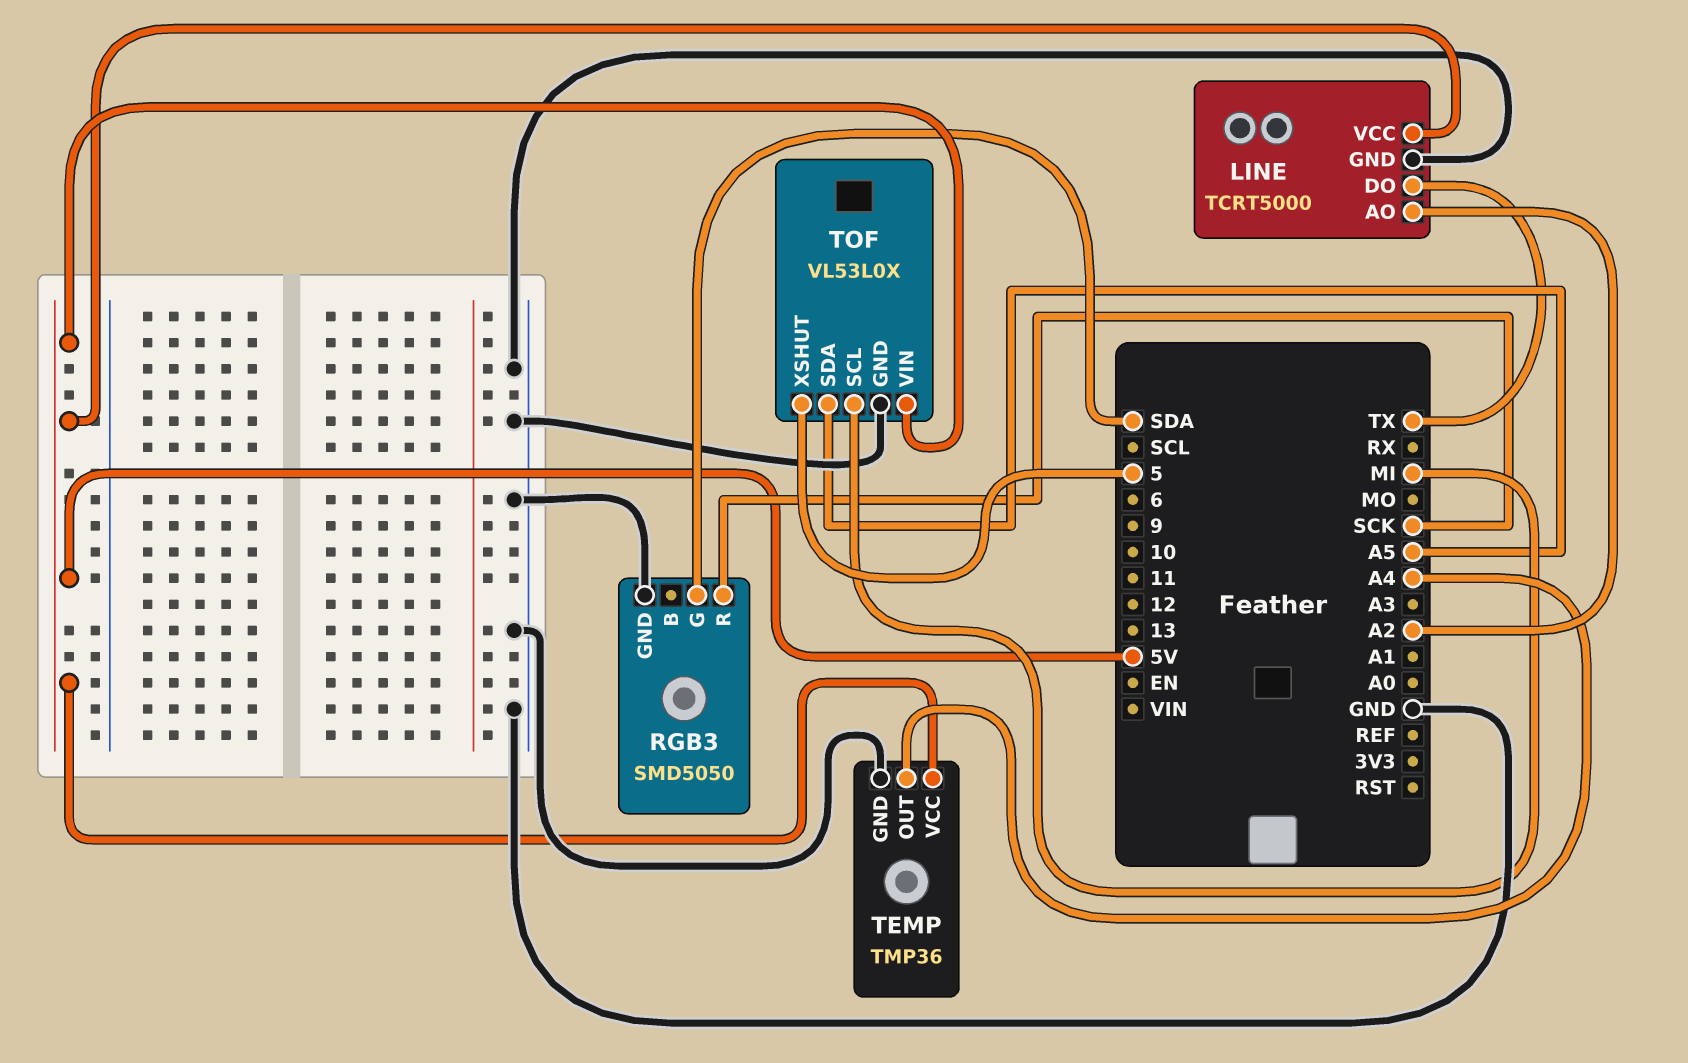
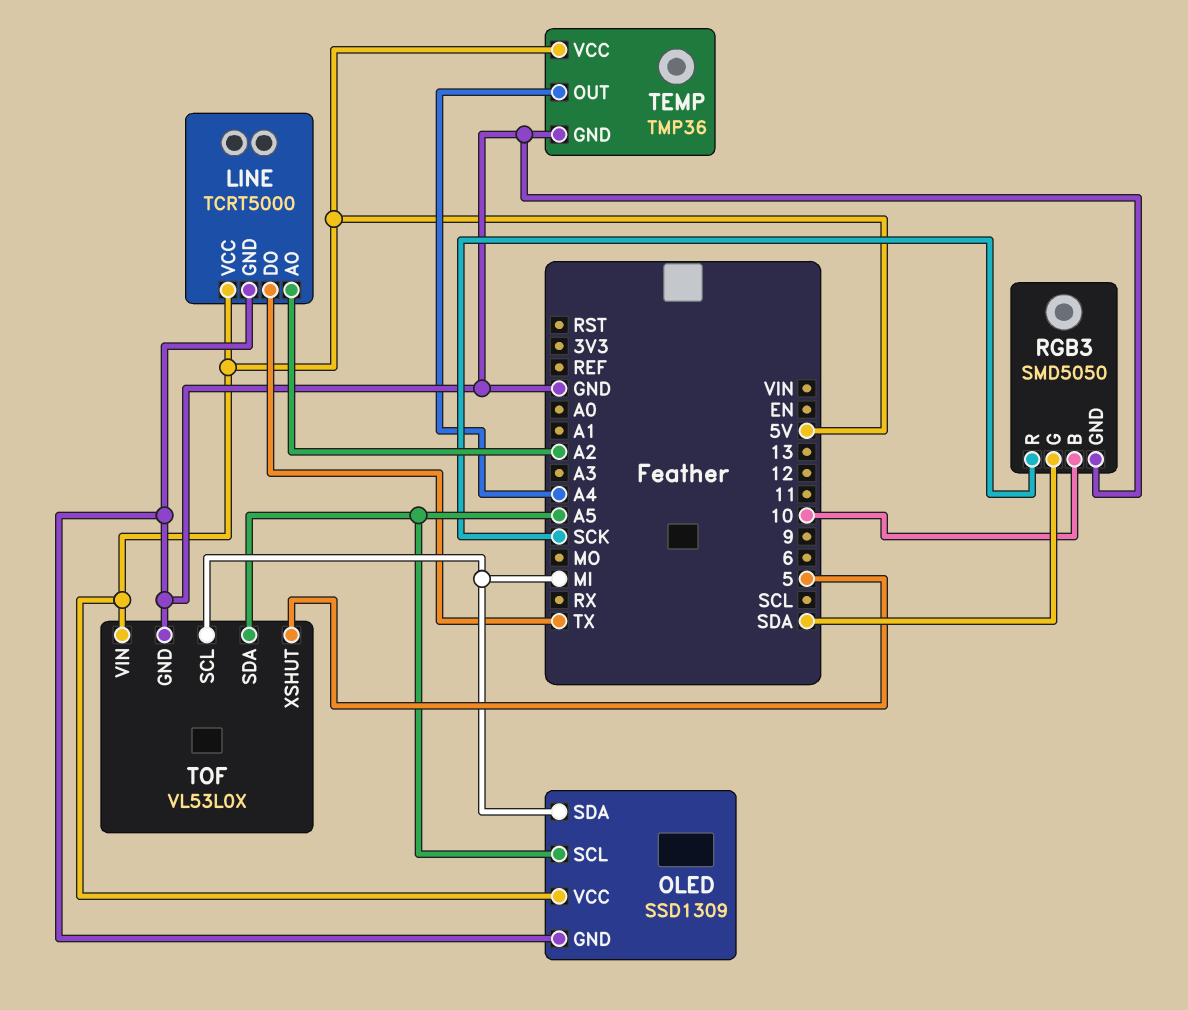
OLED: none -> SSD1309
OLED pin GND: none -> GND
OLED pin SCL: none -> A5
OLED pin SDA: none -> MI
OLED pin VCC: none -> 5V
RGB3 pin B: none -> 10

